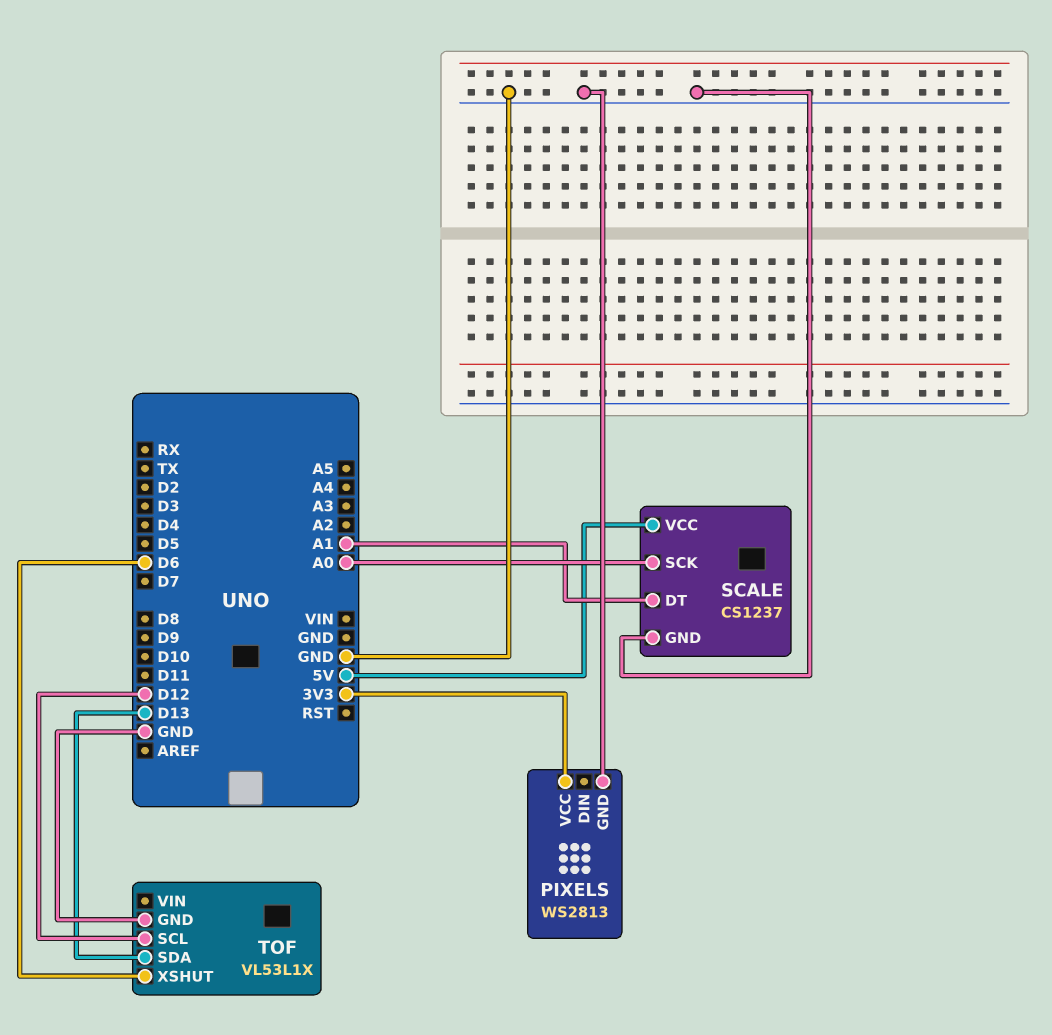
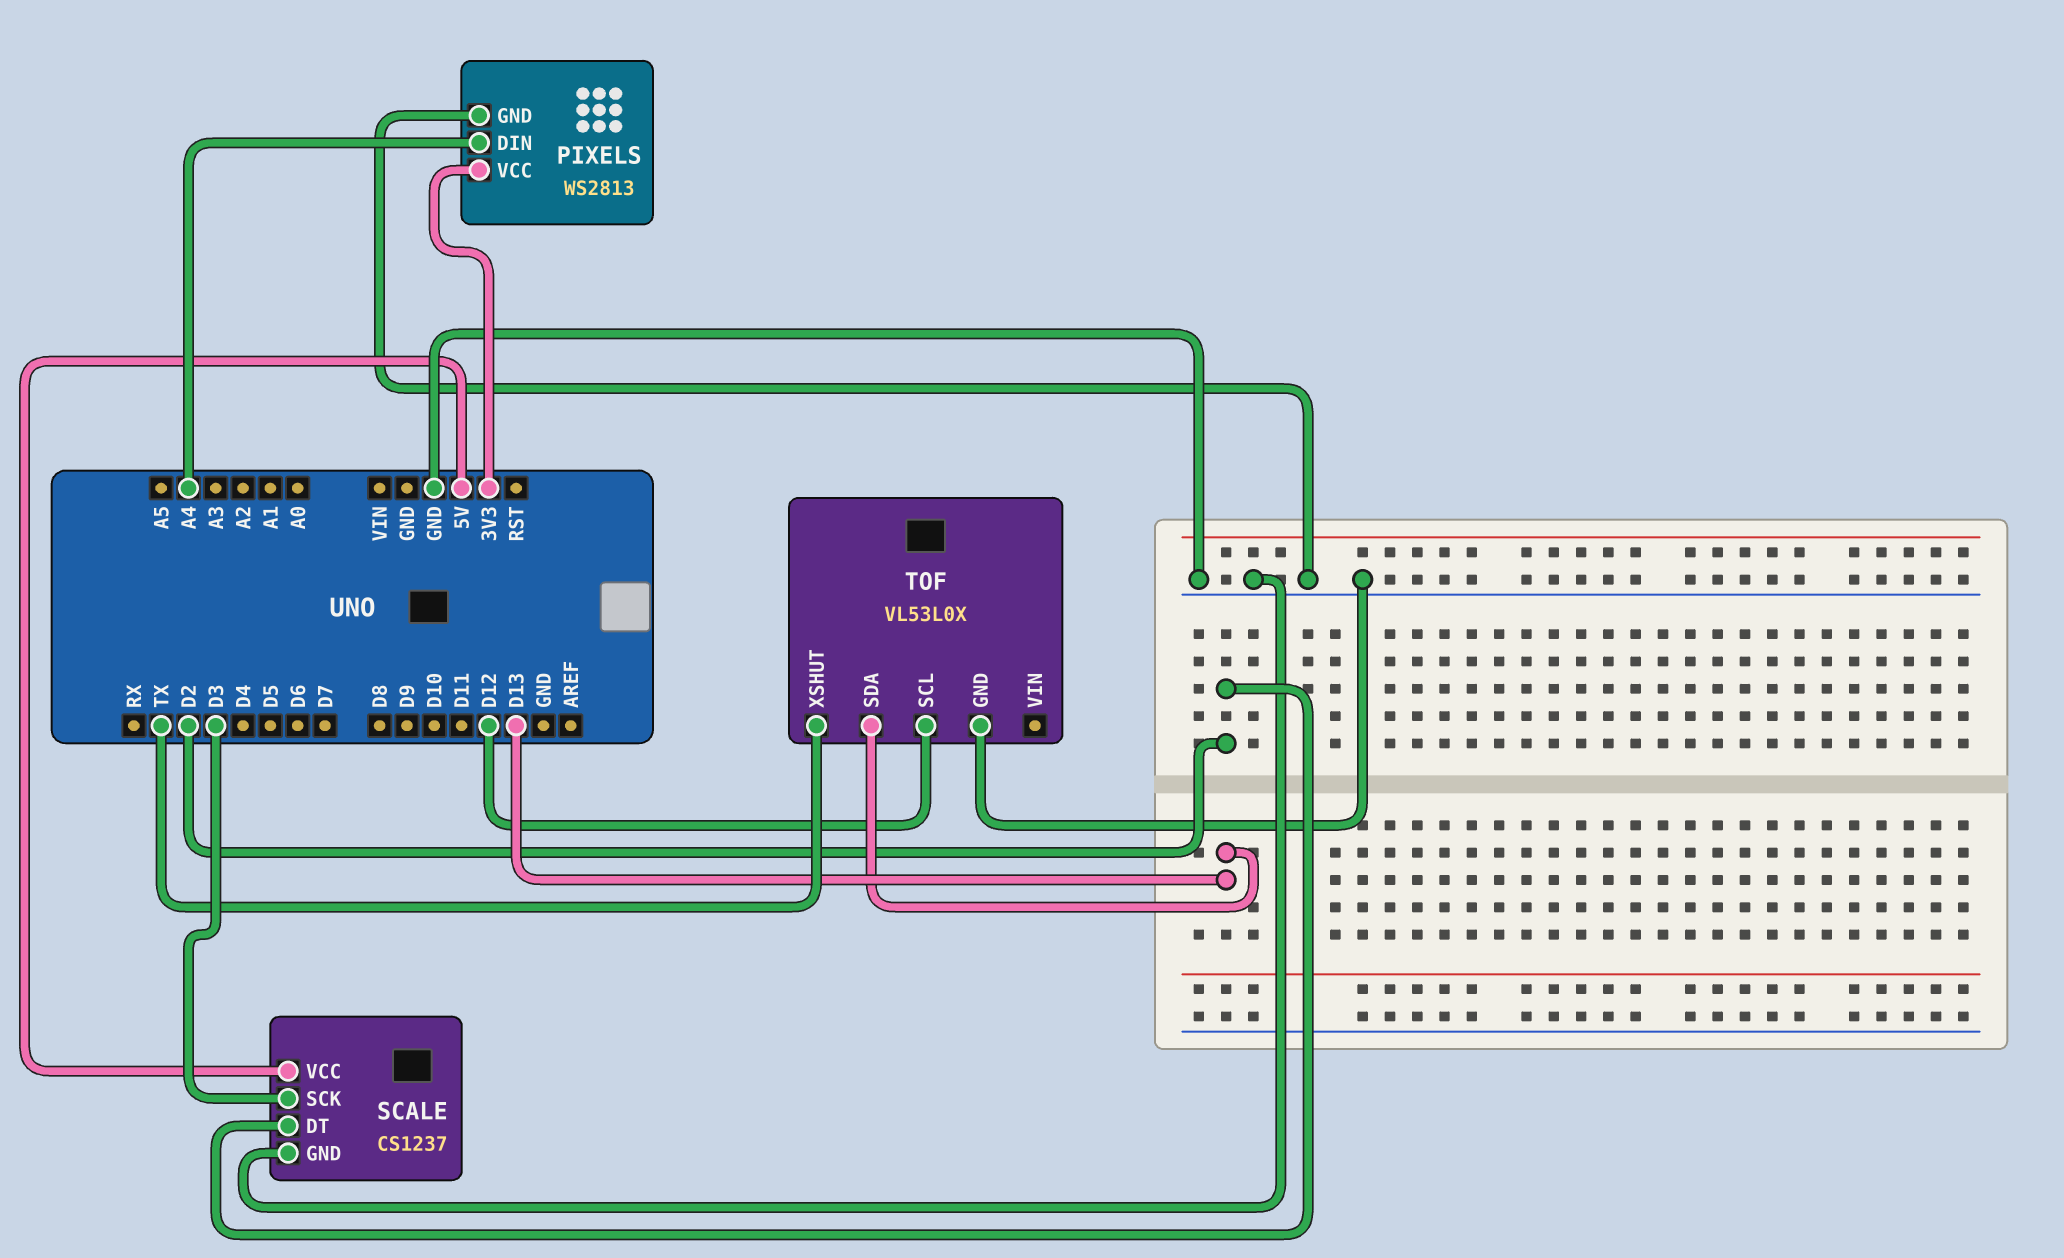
PIXELS pin DIN: none -> A4
SCALE pin DT: A1 -> D2
SCALE pin SCK: A0 -> D3
TOF: VL53L1X -> VL53L0X
TOF pin XSHUT: D6 -> TX

